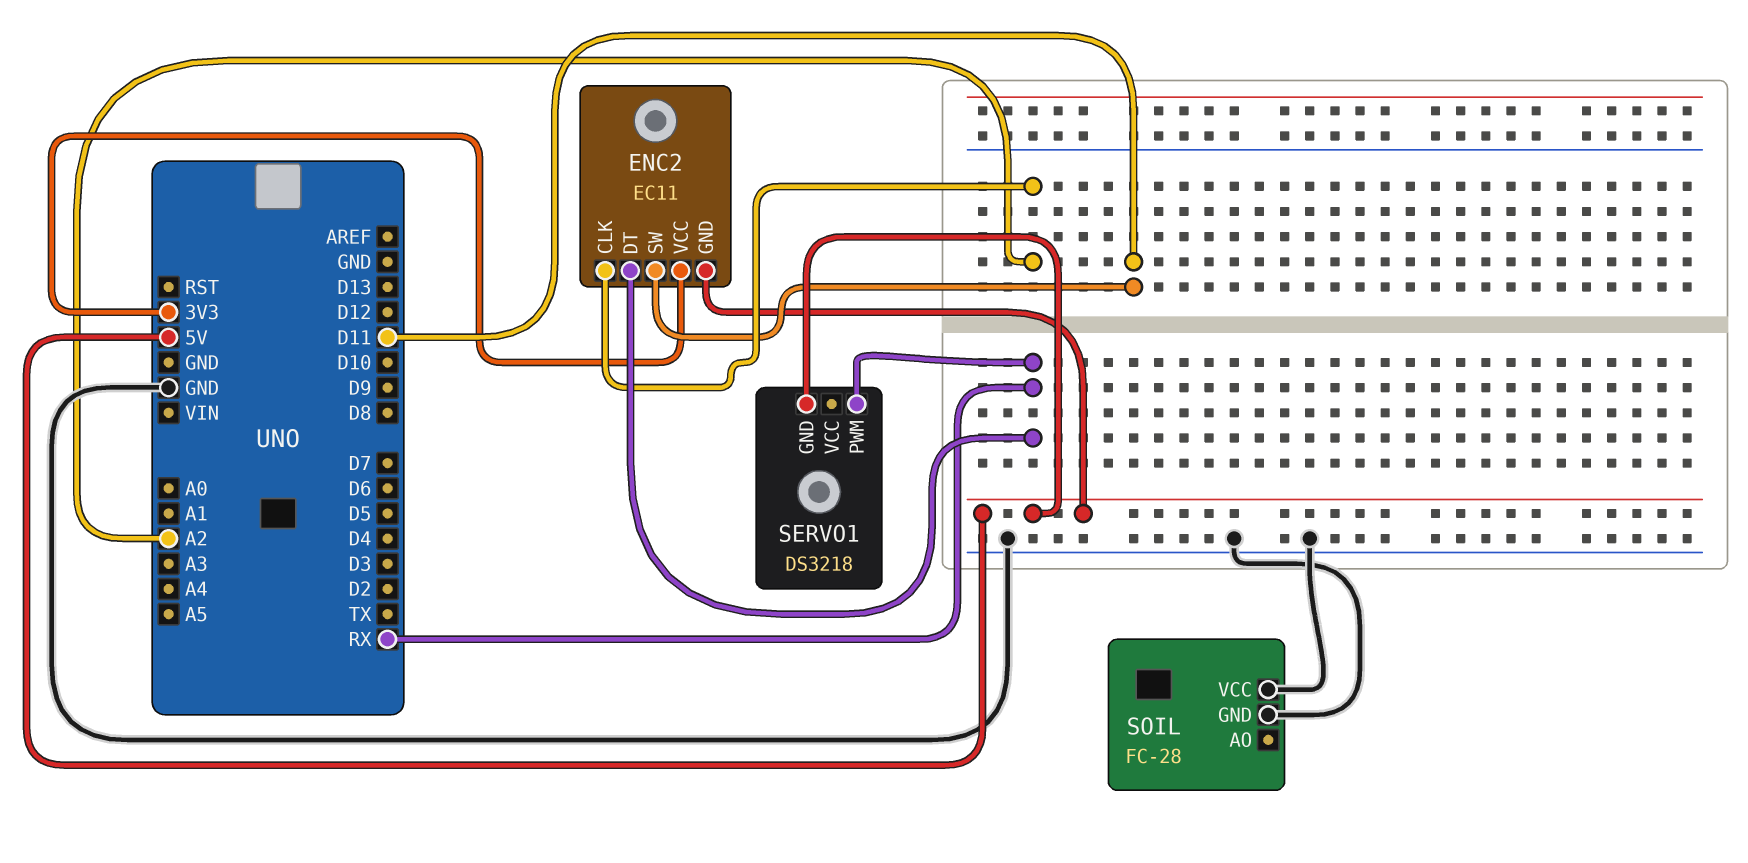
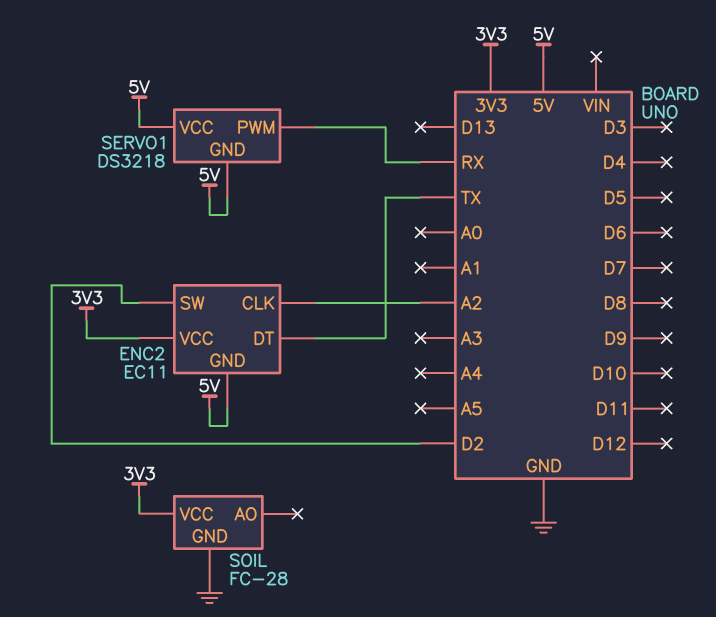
ENC2 pin DT: RX -> TX
ENC2 pin SW: D11 -> D2
SERVO1 pin VCC: none -> 5V
SOIL pin VCC: GND -> 3V3

